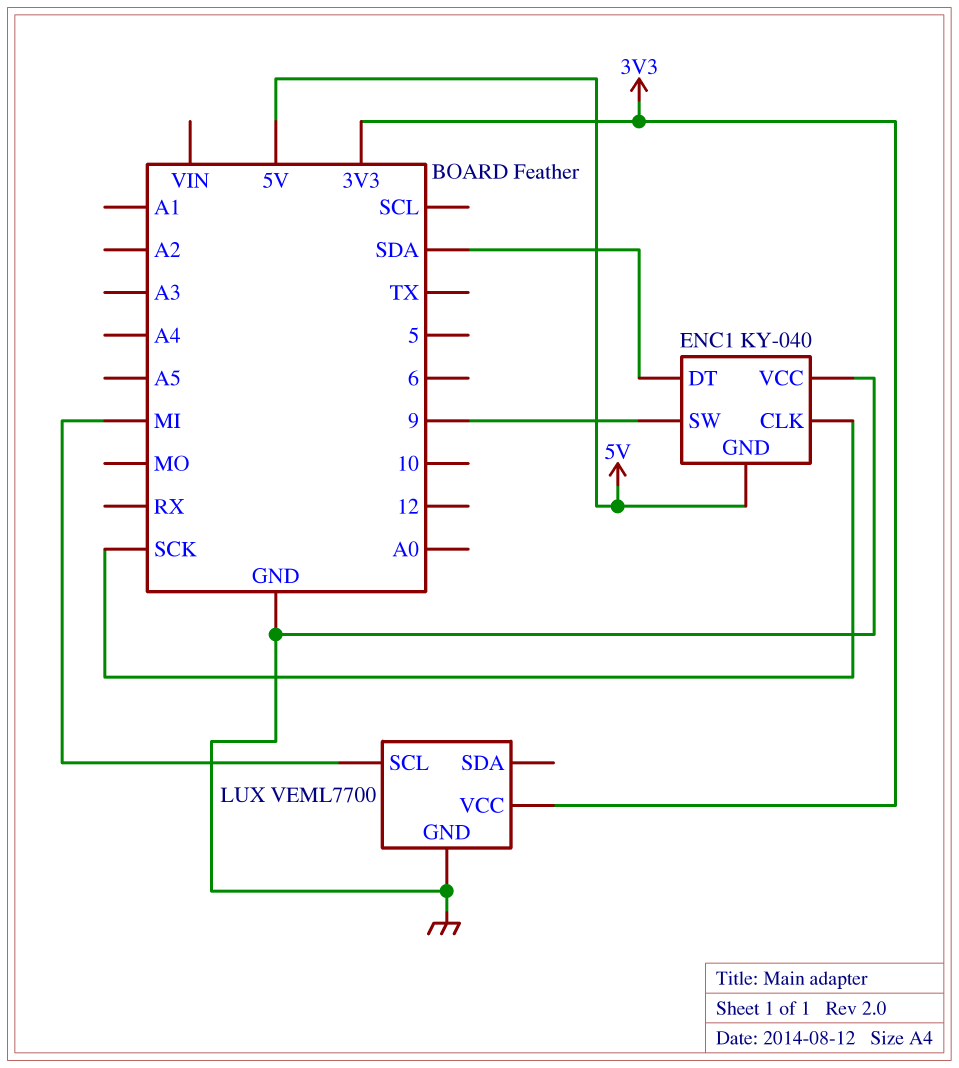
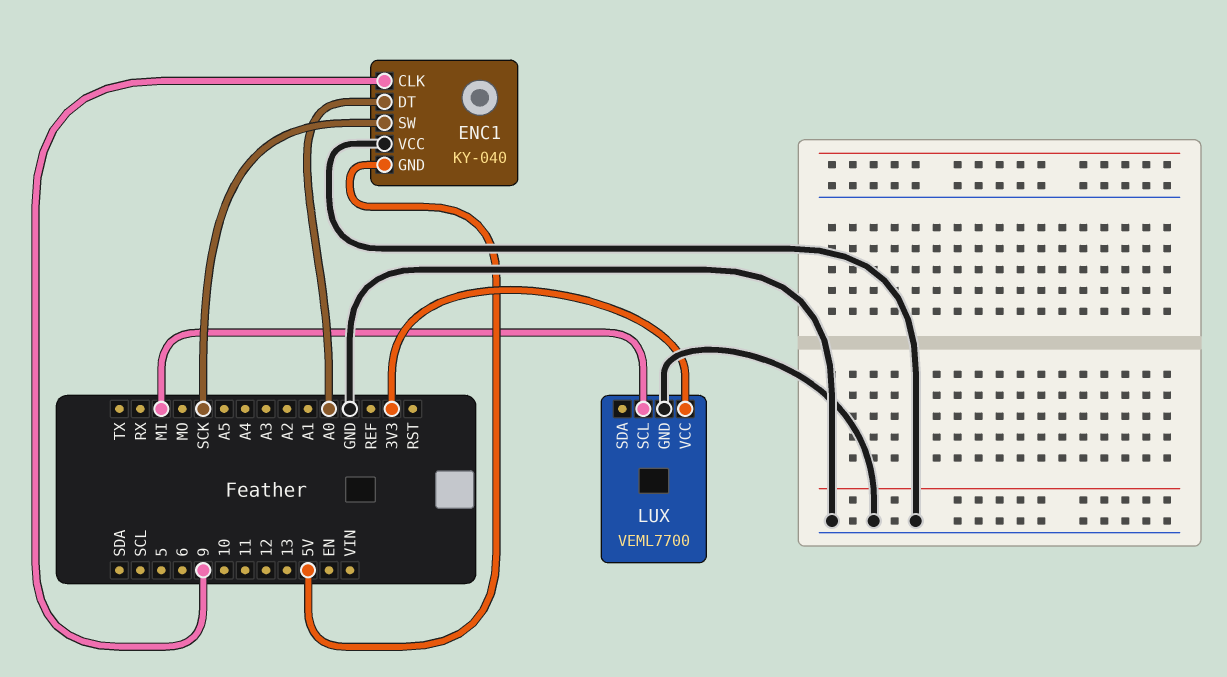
ENC1 pin CLK: SCK -> 9
ENC1 pin DT: SDA -> A0
ENC1 pin SW: 9 -> SCK

